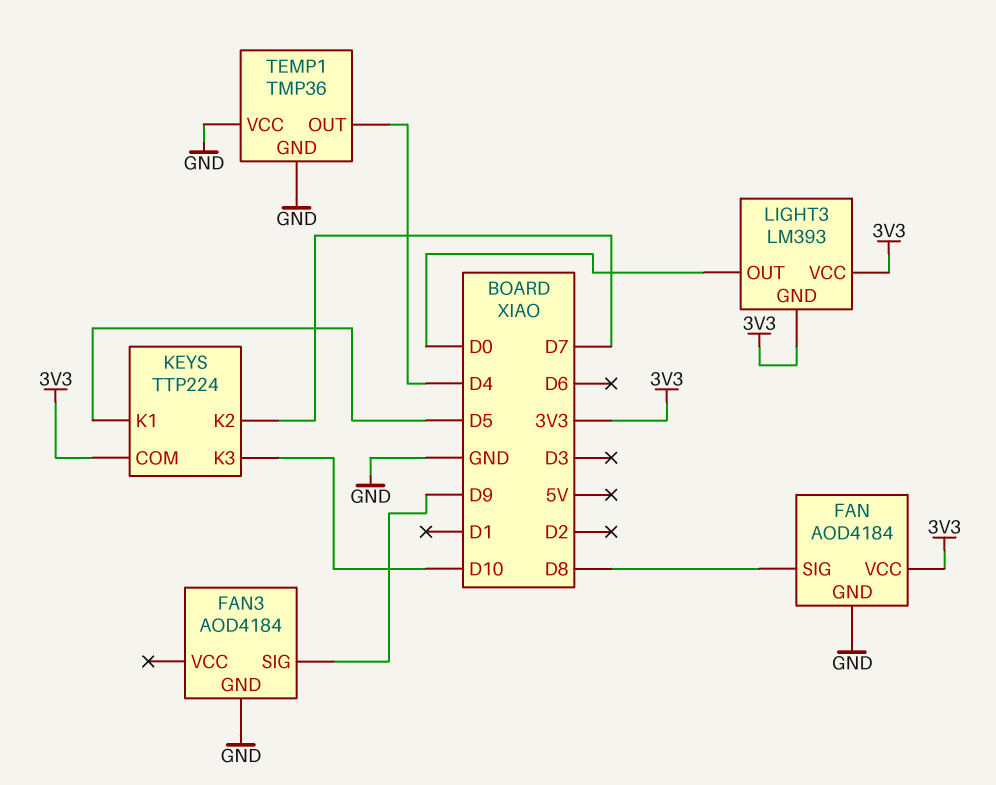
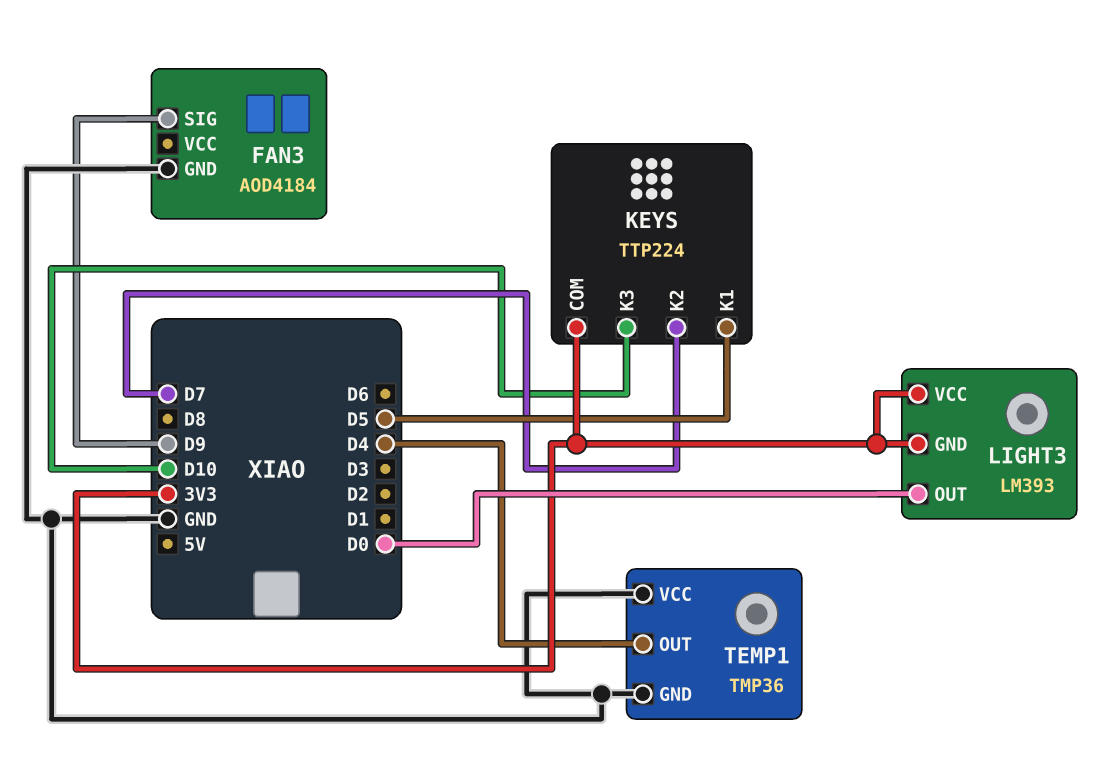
FAN: AOD4184 -> none
FAN pin GND: GND -> none
FAN pin SIG: D8 -> none
FAN pin VCC: 3V3 -> none

